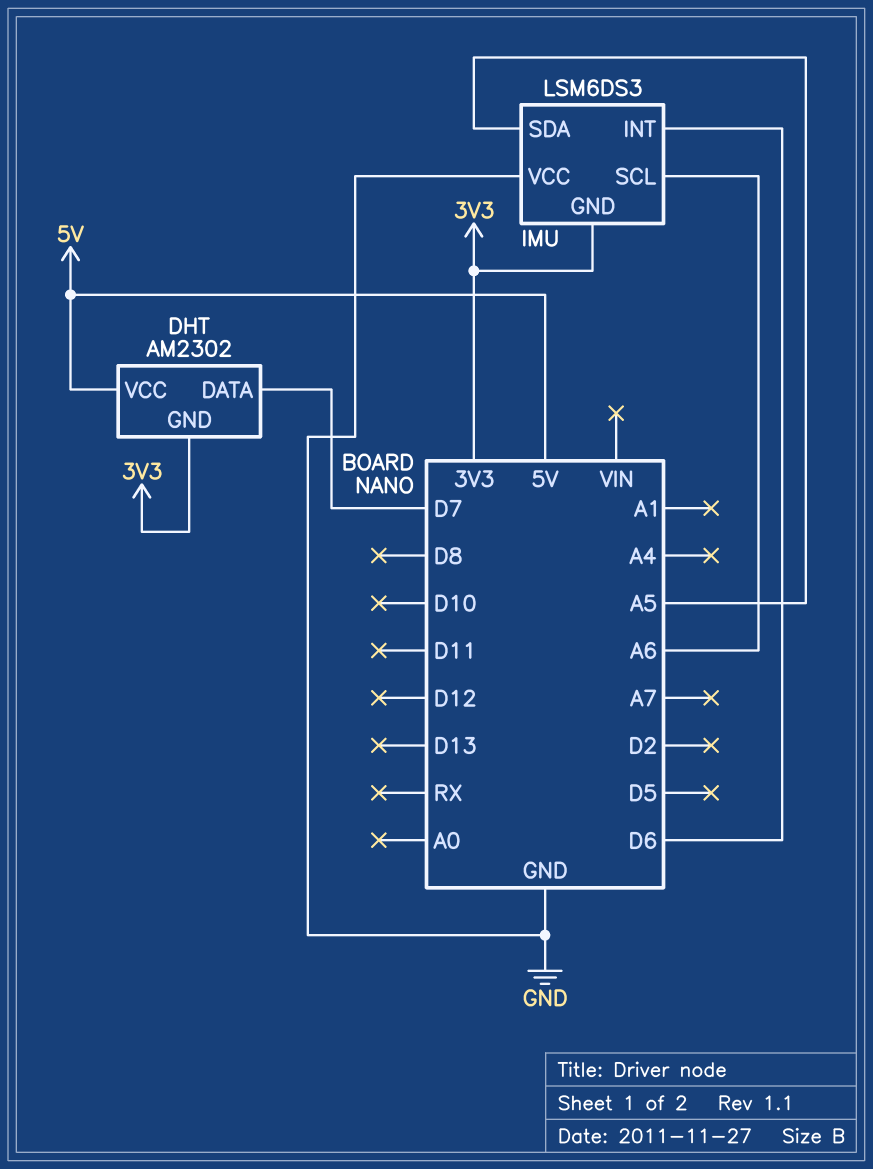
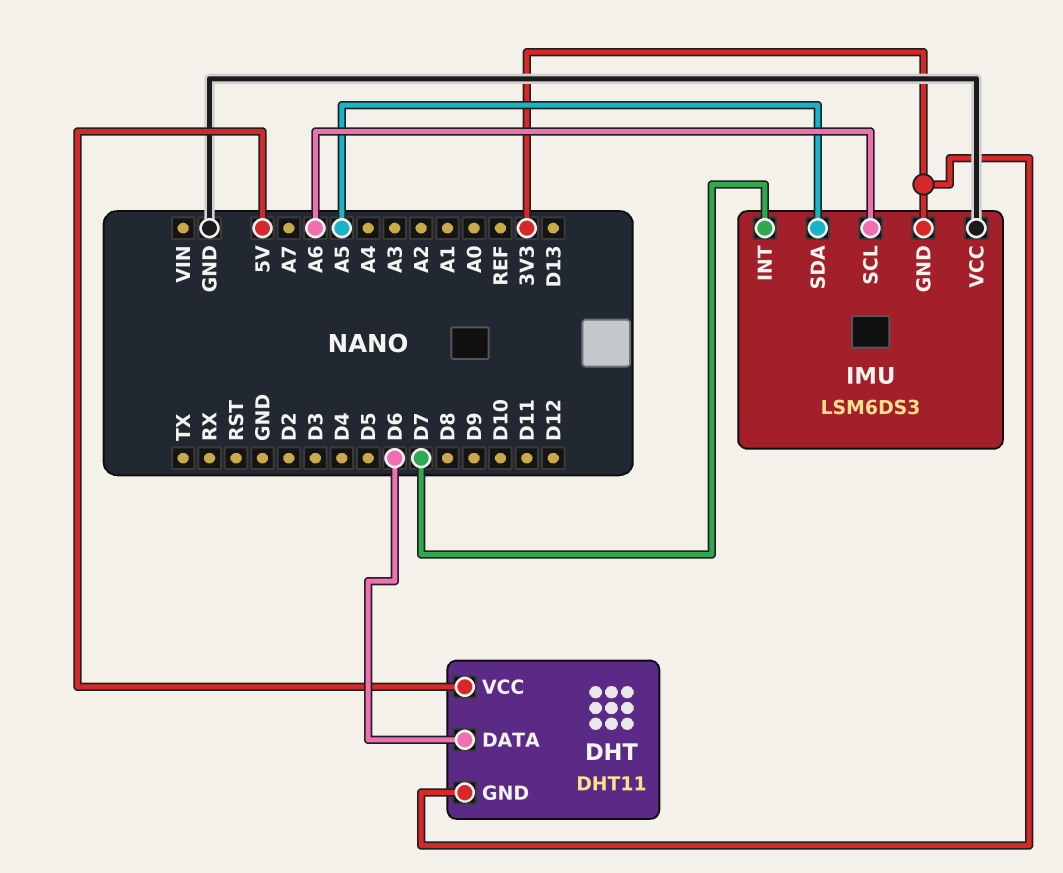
DHT: AM2302 -> DHT11
DHT pin DATA: D7 -> D6
IMU pin INT: D6 -> D7

